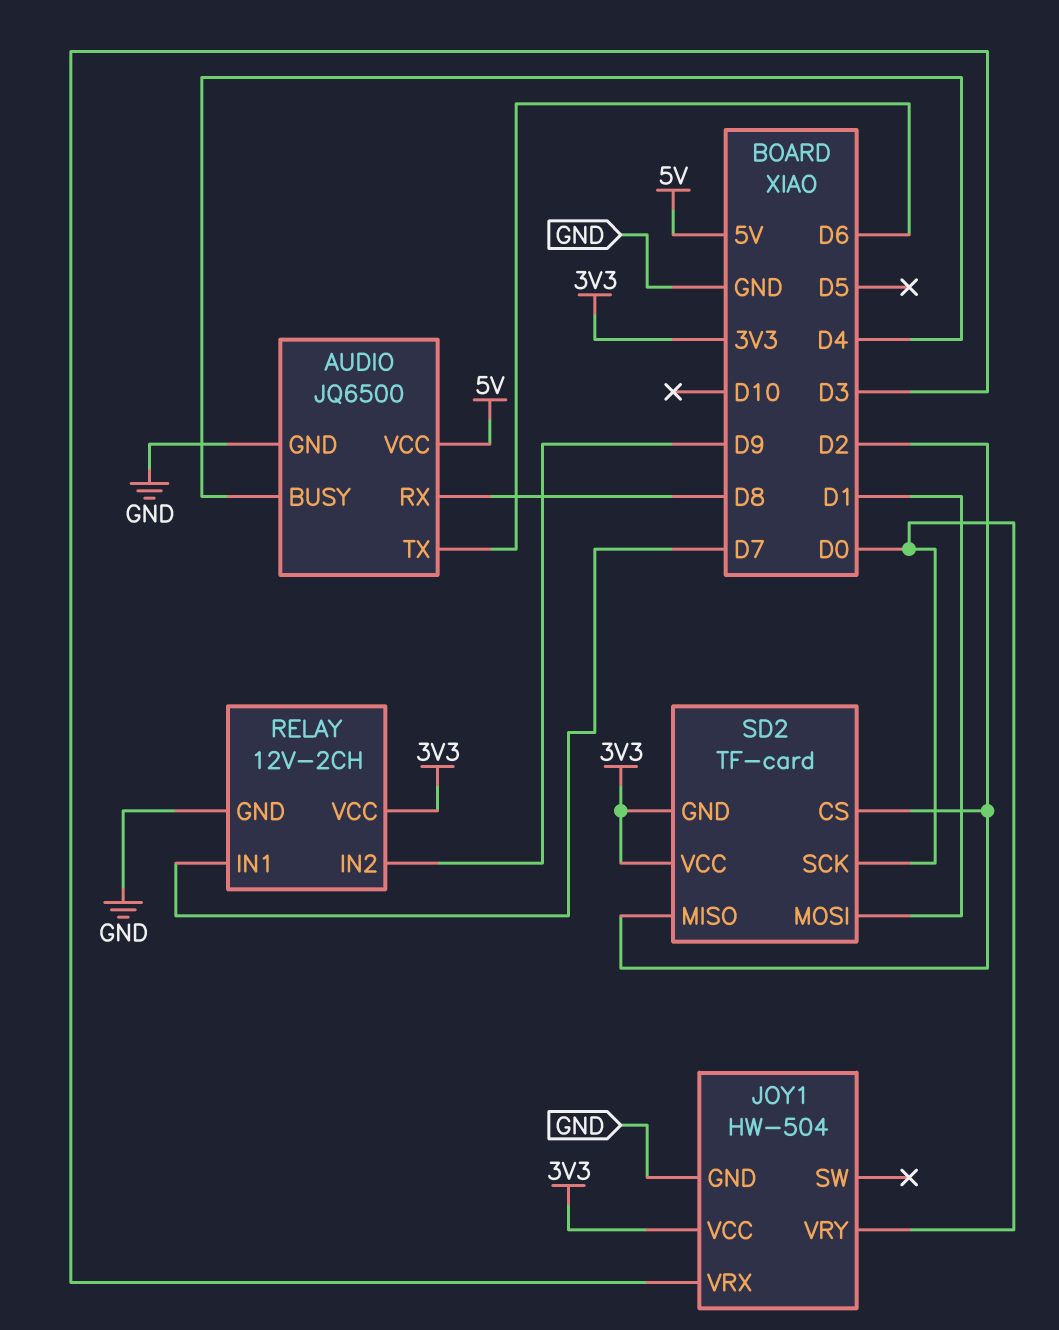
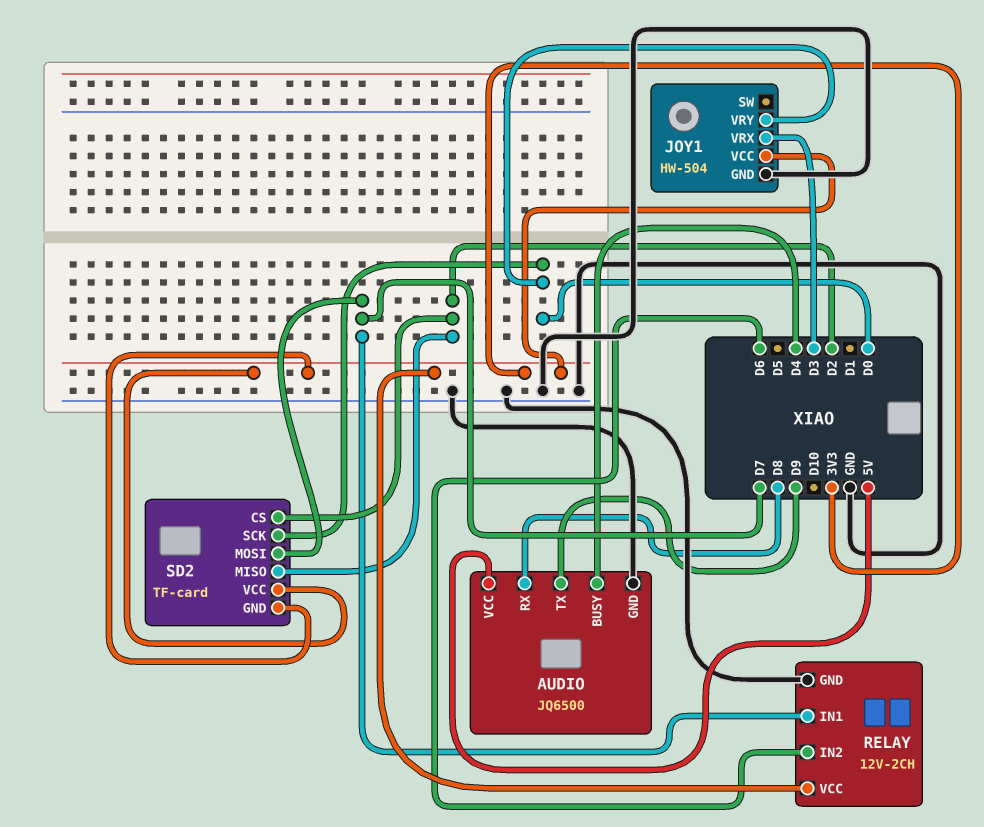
AUDIO pin TX: D6 -> D9
RELAY pin IN2: D9 -> D6
SD2 pin MOSI: D1 -> D7

